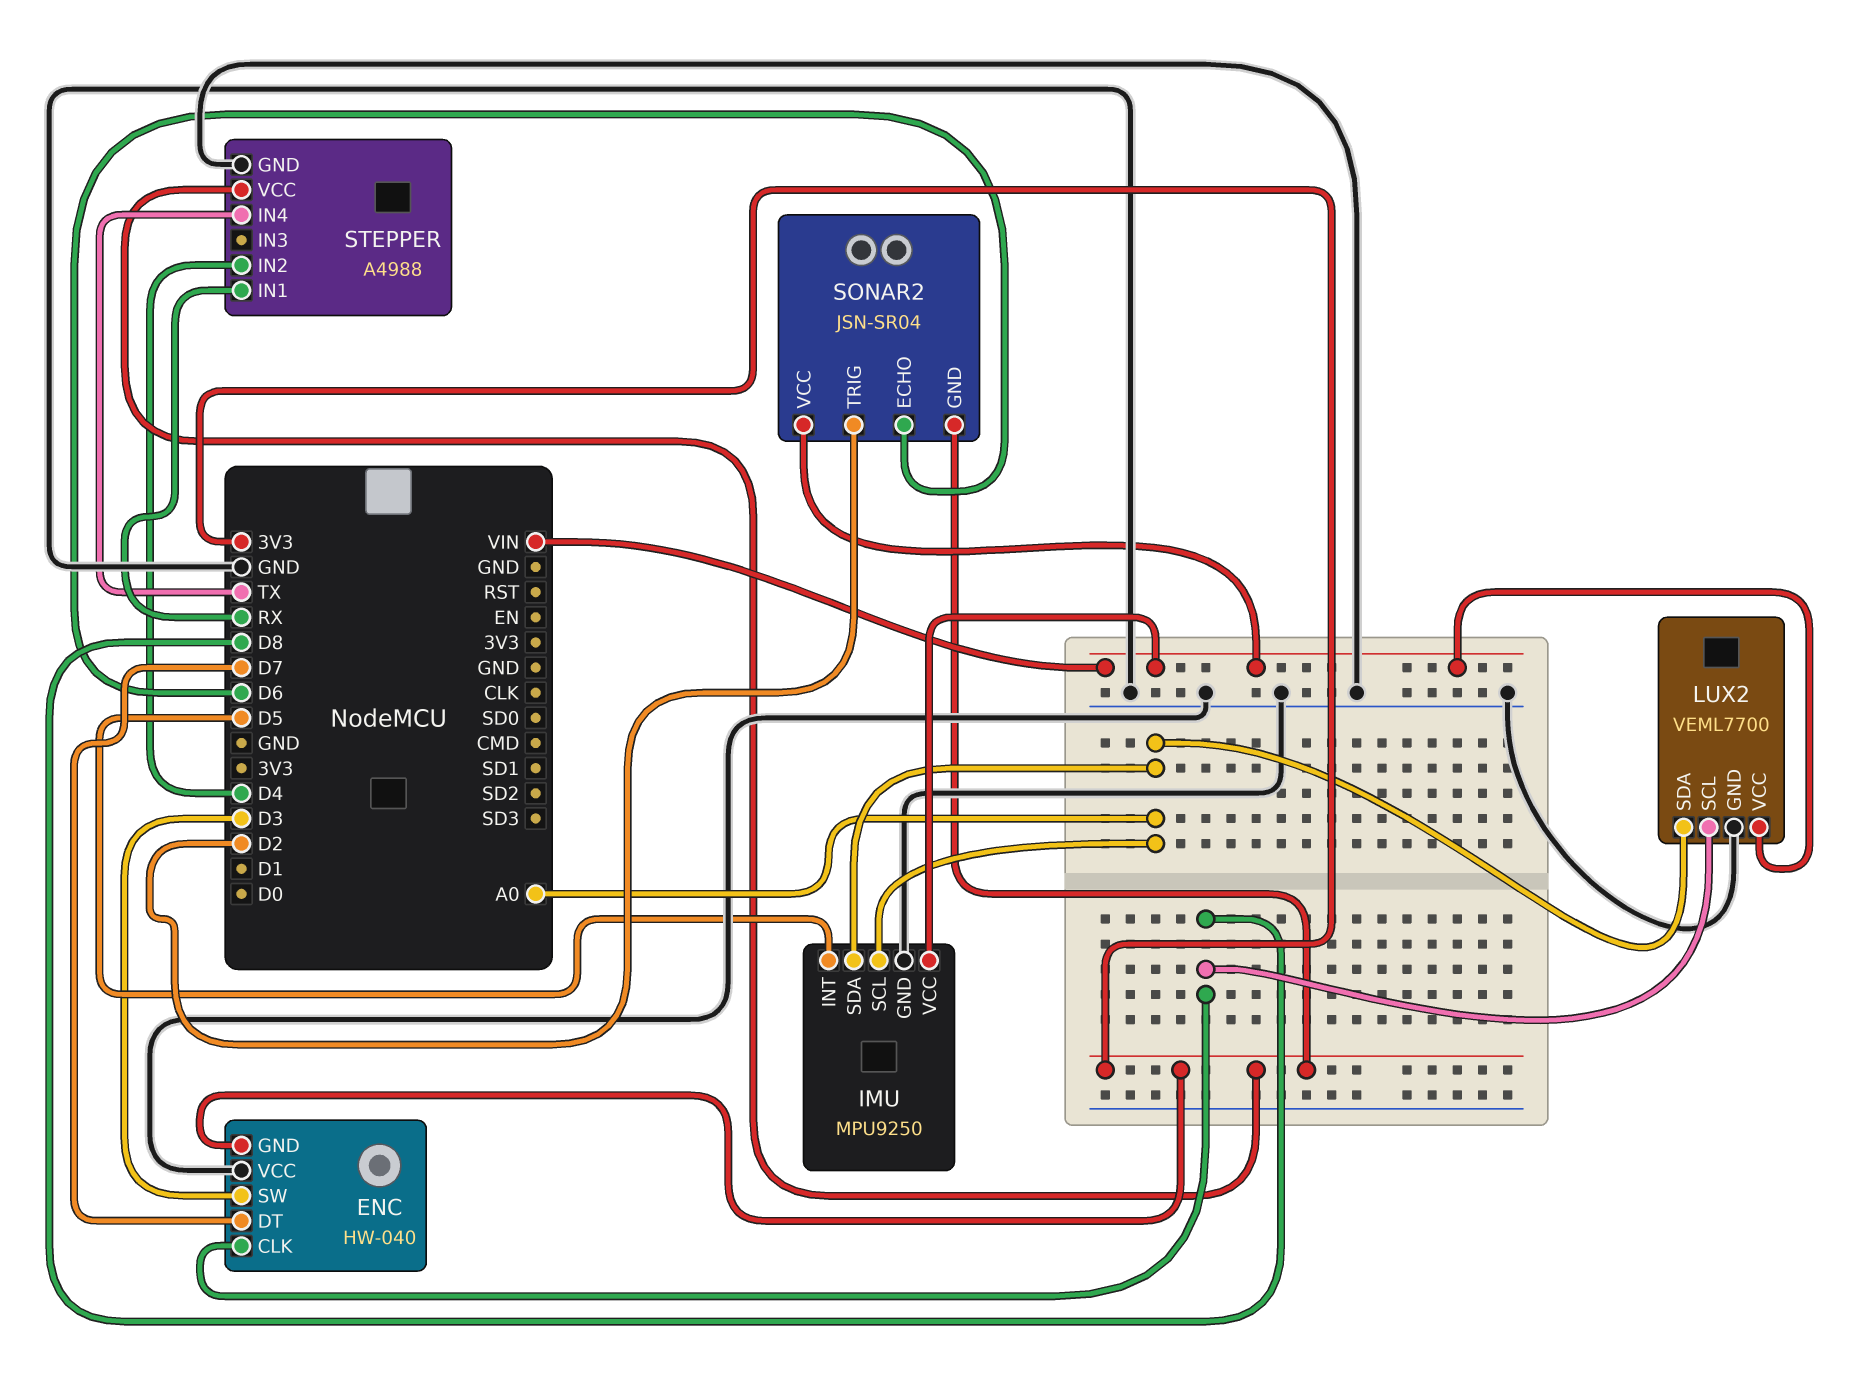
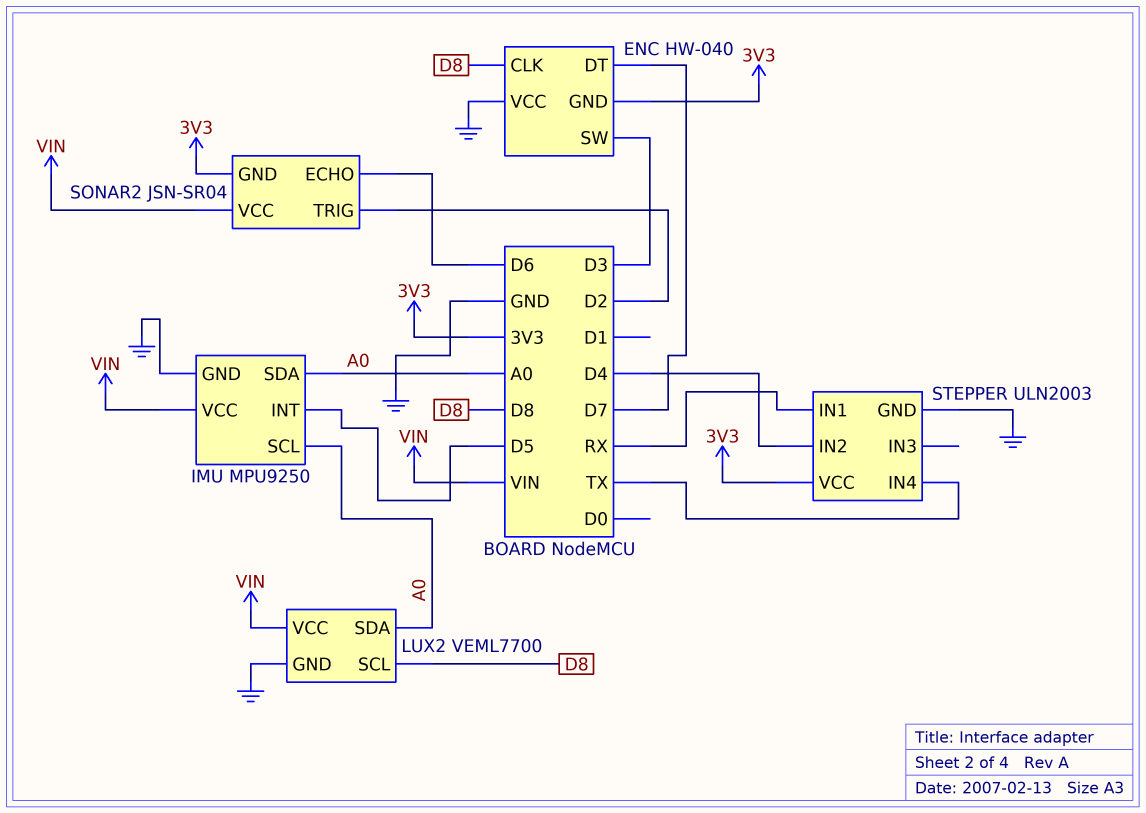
STEPPER: A4988 -> ULN2003

